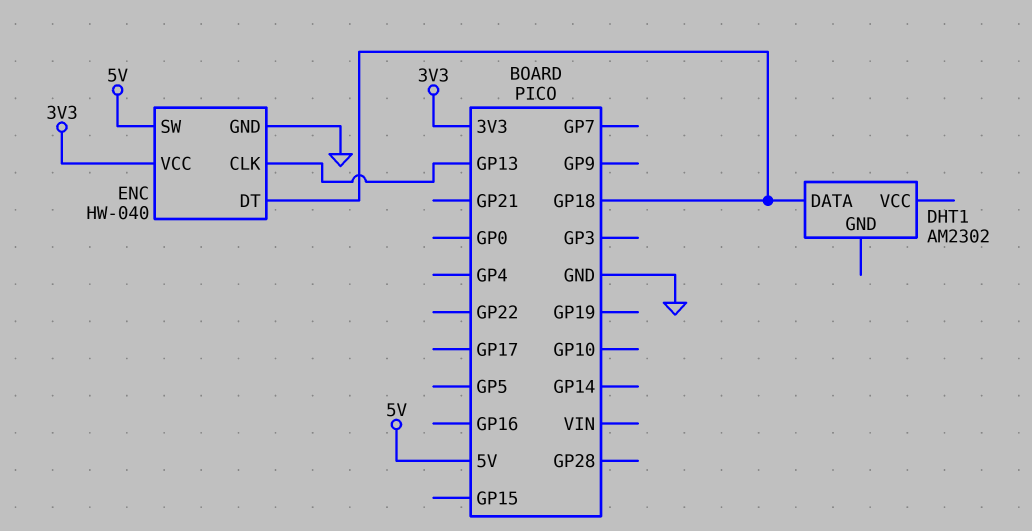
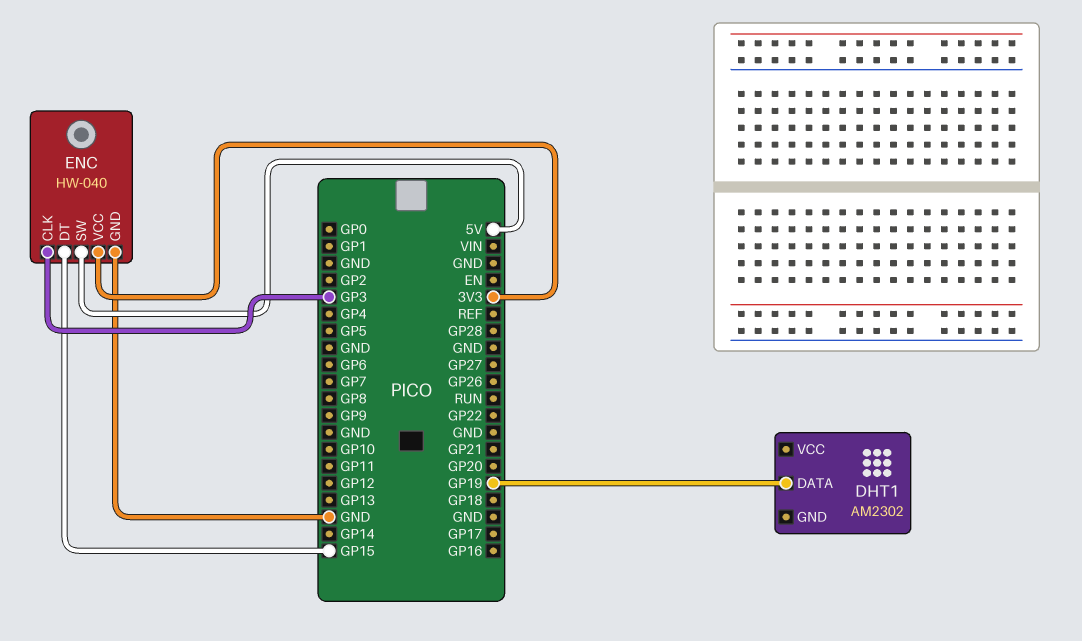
DHT1 pin DATA: GP18 -> GP19
ENC pin CLK: GP13 -> GP3
ENC pin DT: GP18 -> GP15

